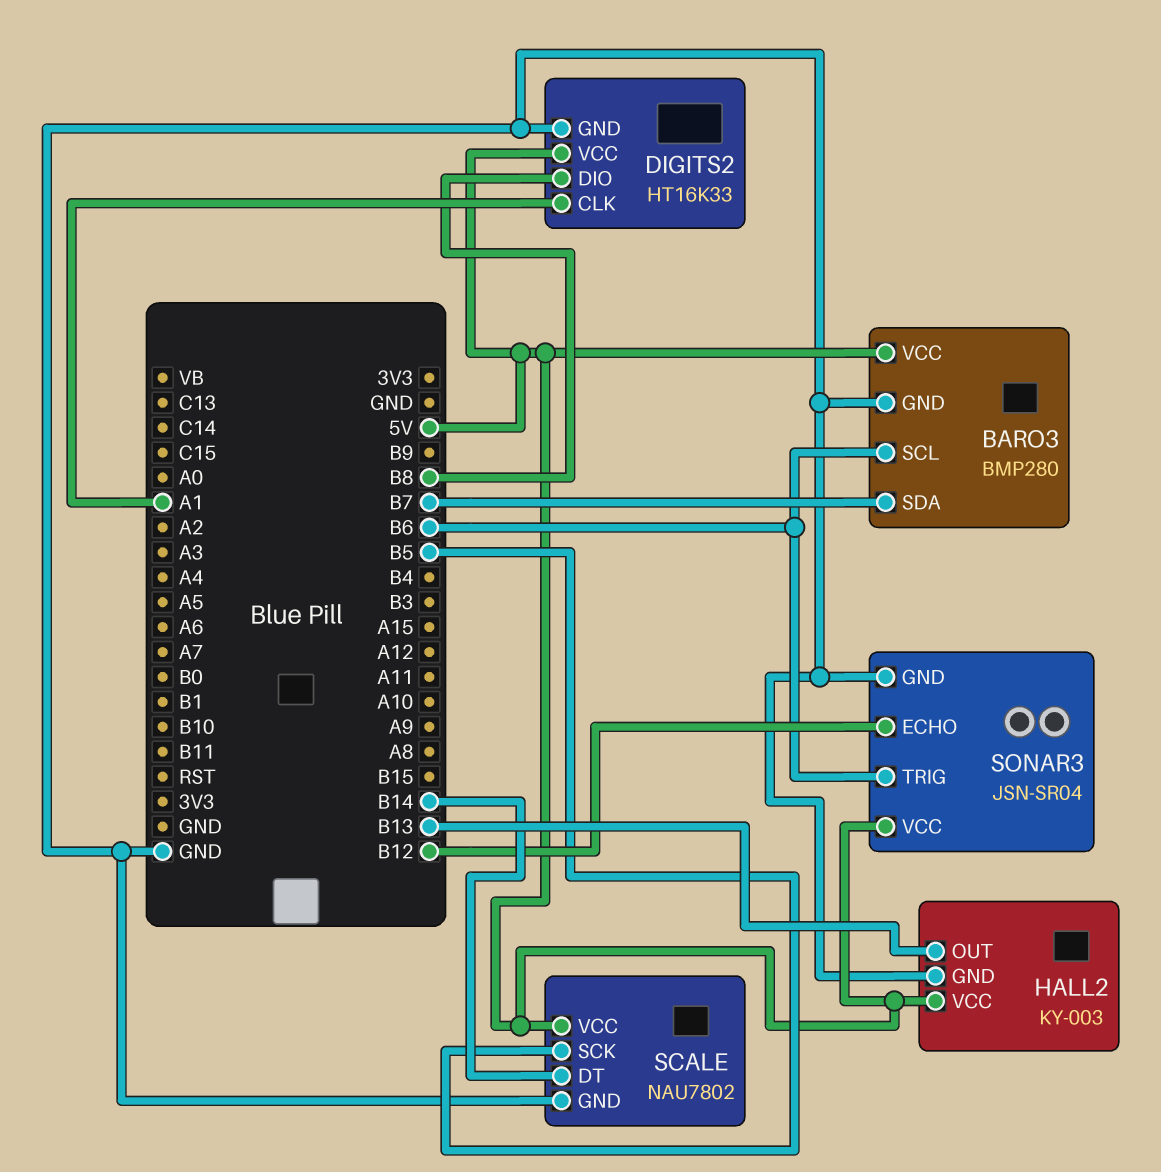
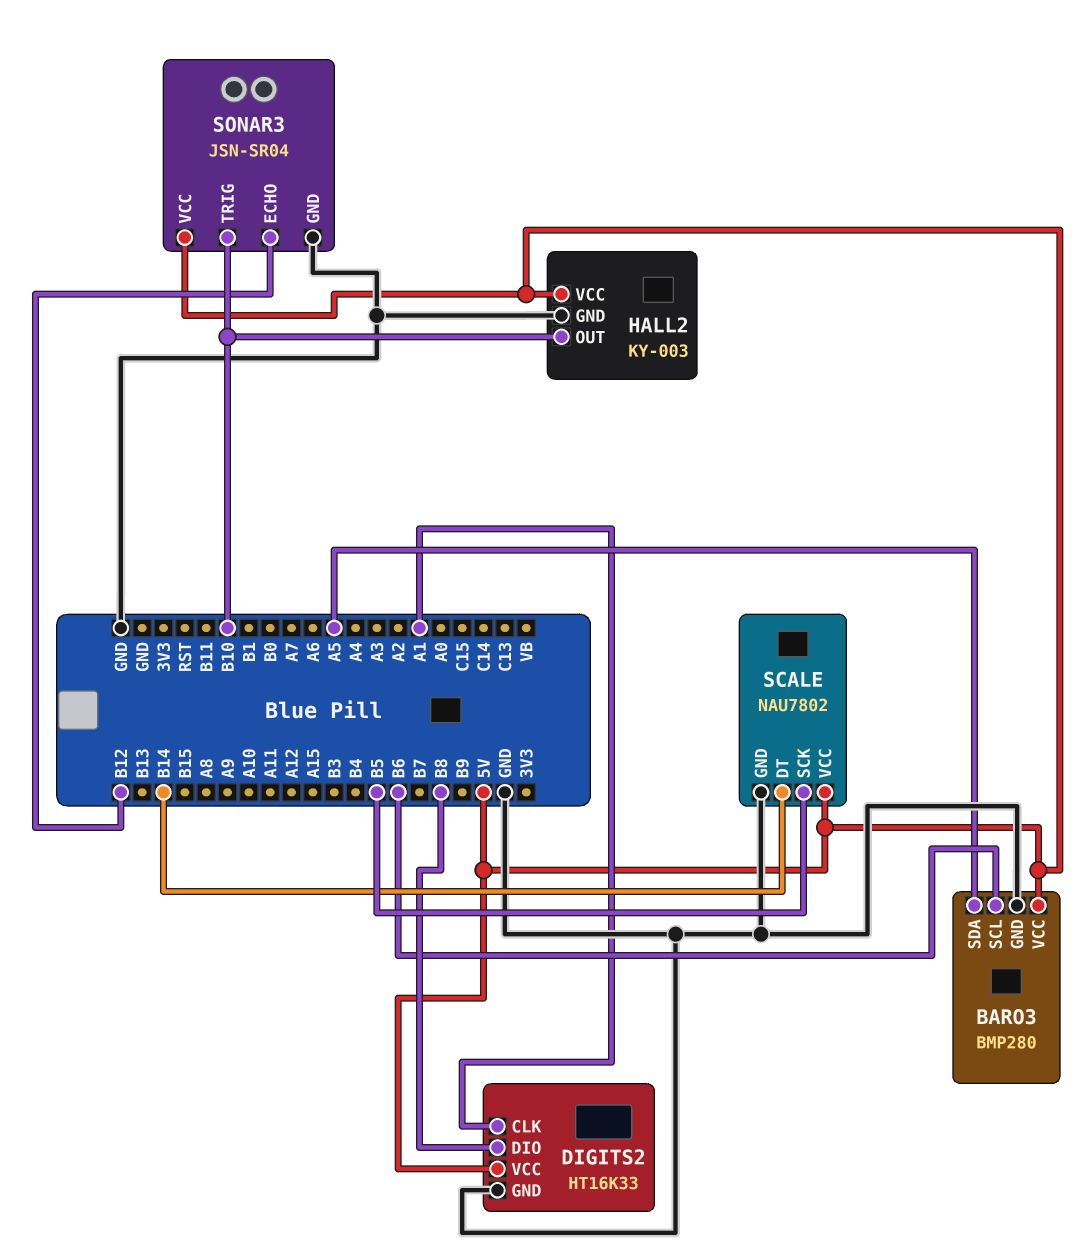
BARO3 pin SDA: B7 -> A5
HALL2 pin OUT: B13 -> B10
SONAR3 pin TRIG: B6 -> B10

